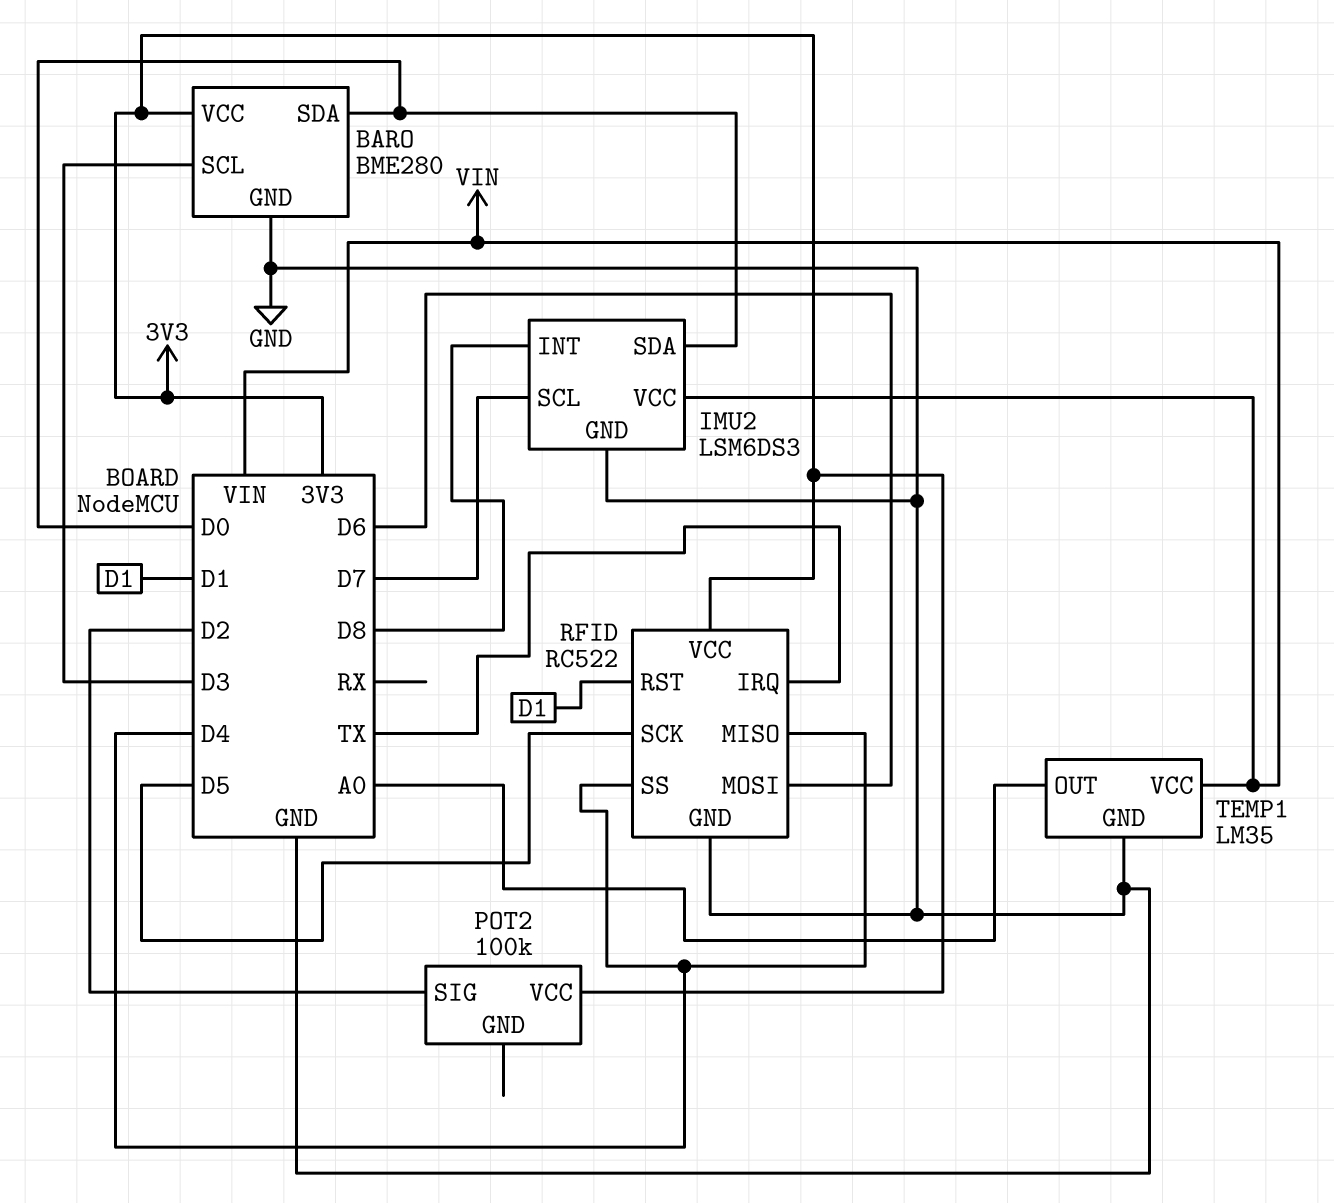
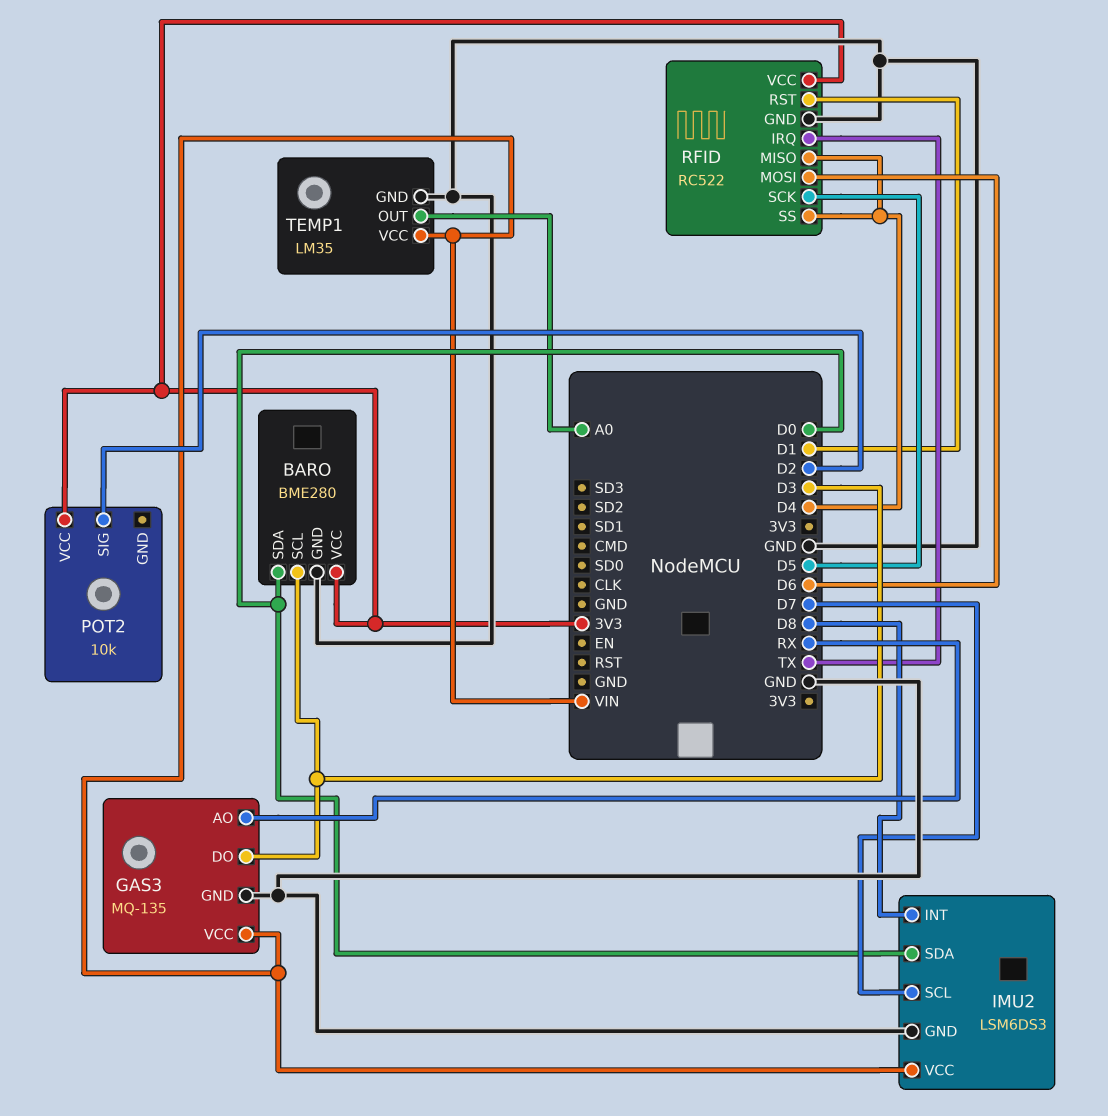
GAS3: none -> MQ-135
GAS3 pin AO: none -> RX
GAS3 pin DO: none -> D3
GAS3 pin GND: none -> GND
GAS3 pin VCC: none -> VIN
POT2: 100k -> 10k

